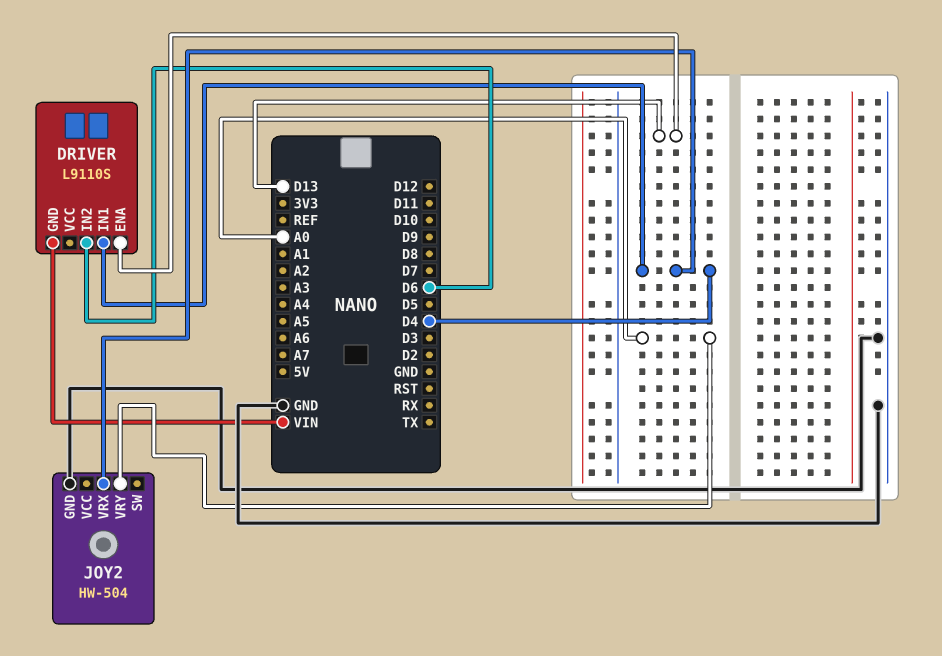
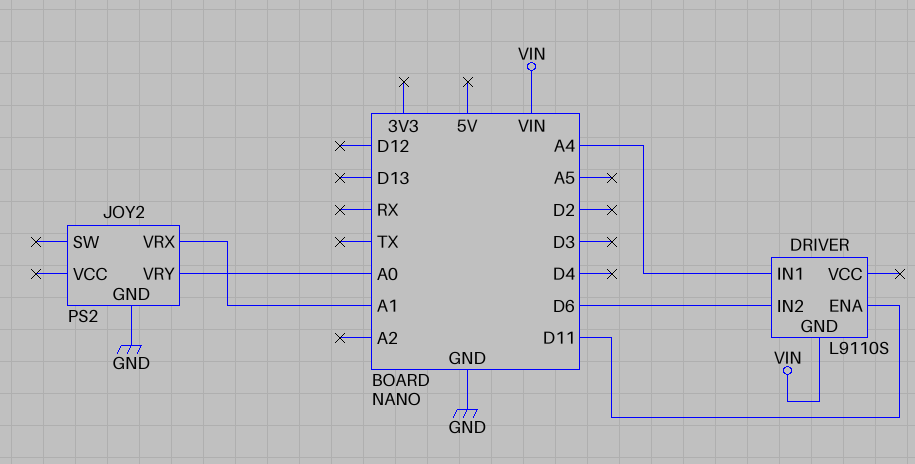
DRIVER pin ENA: D13 -> D11
DRIVER pin IN1: D4 -> A4
JOY2: HW-504 -> PS2
JOY2 pin VRX: D4 -> A1

